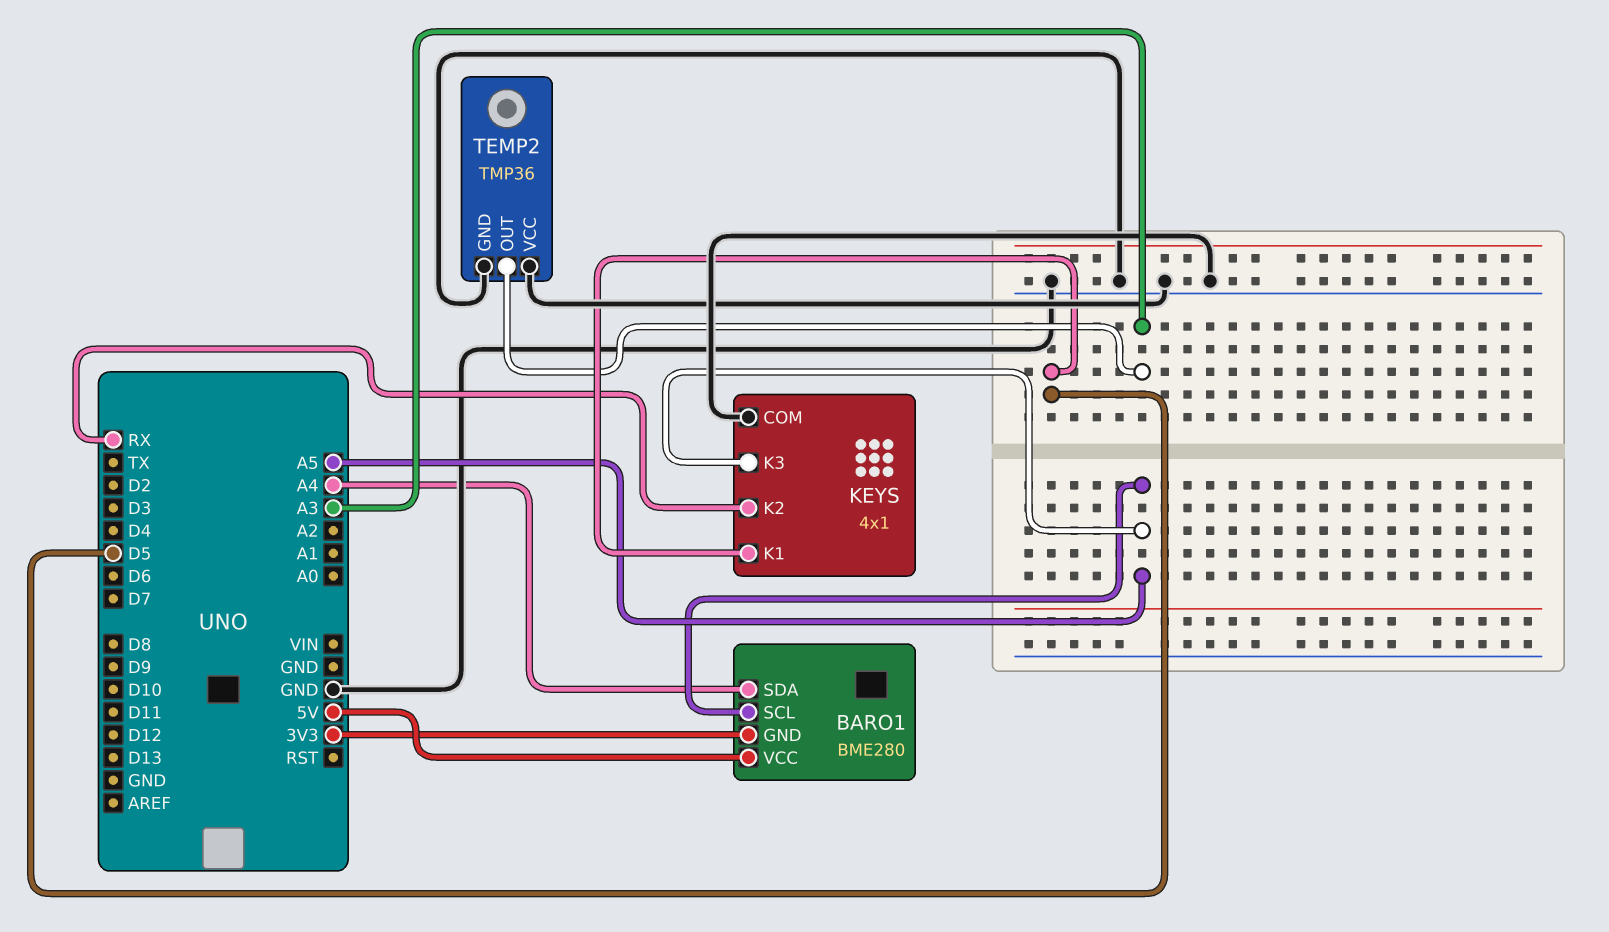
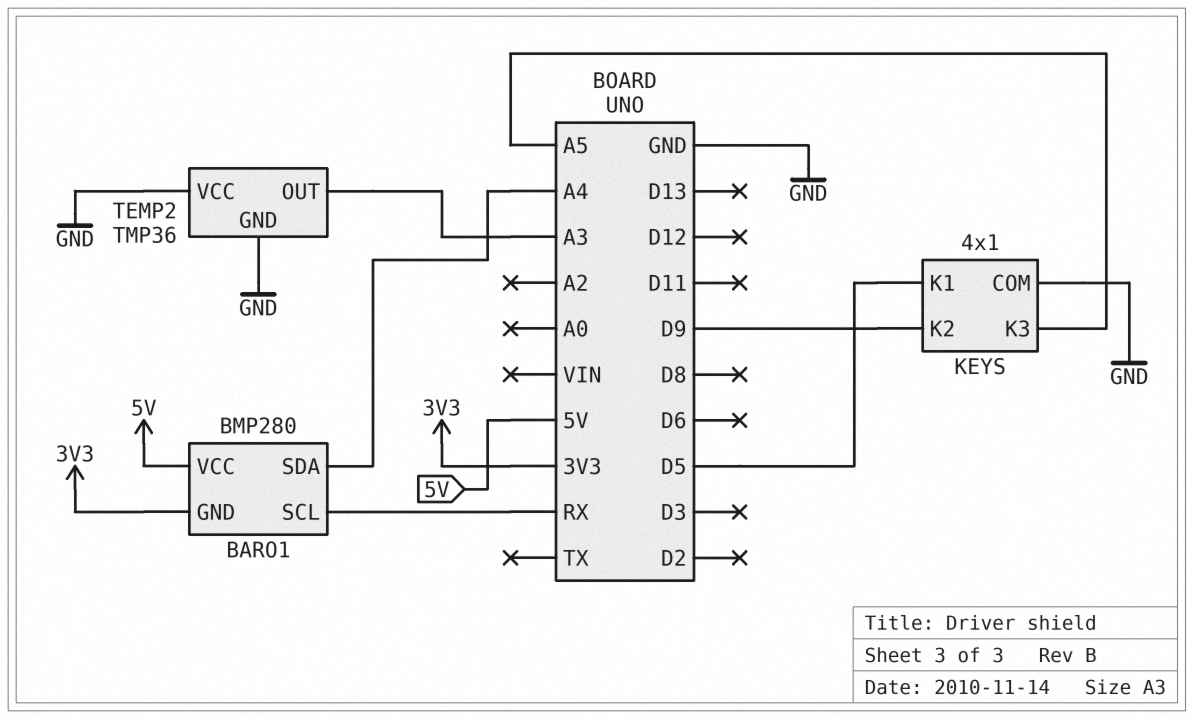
BARO1: BME280 -> BMP280
BARO1 pin SCL: A5 -> RX
KEYS pin K2: RX -> D9

